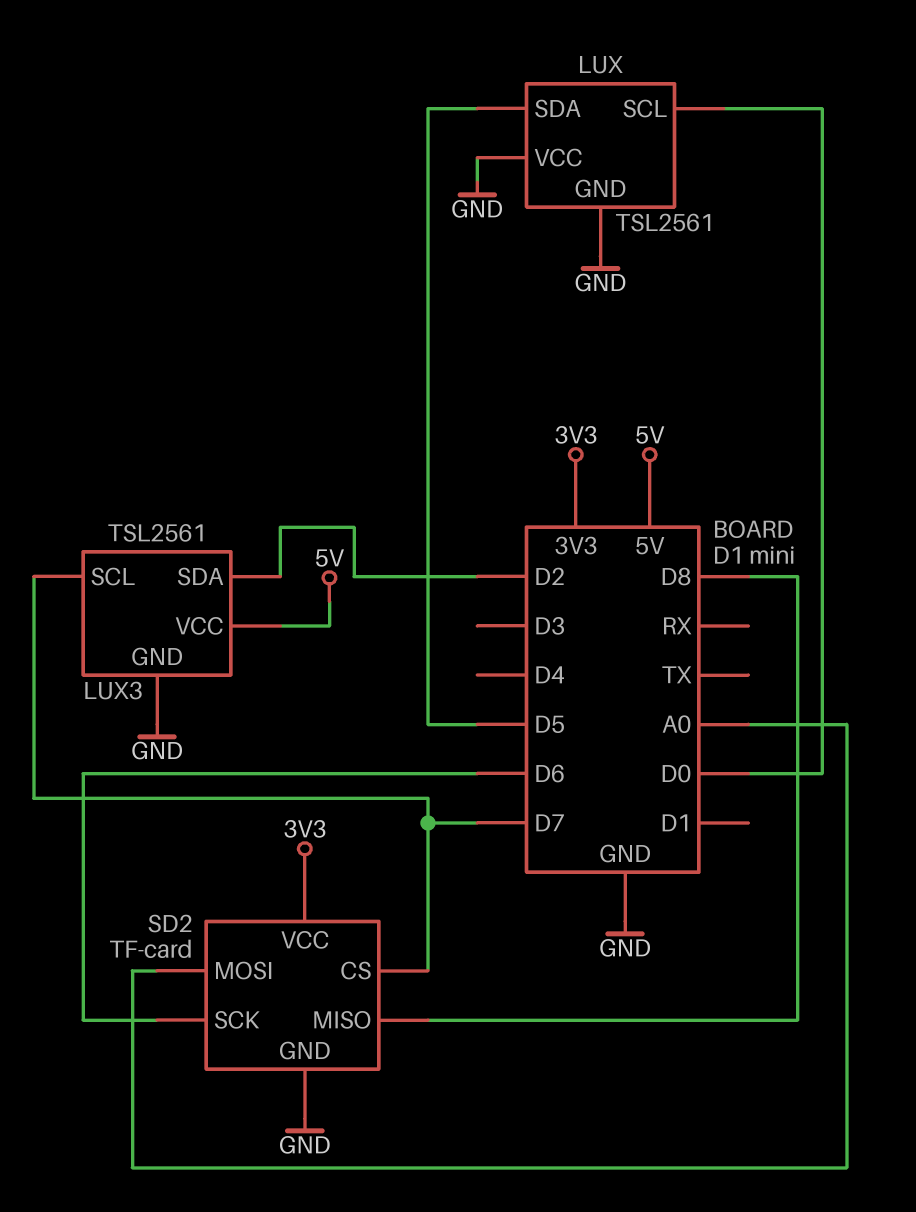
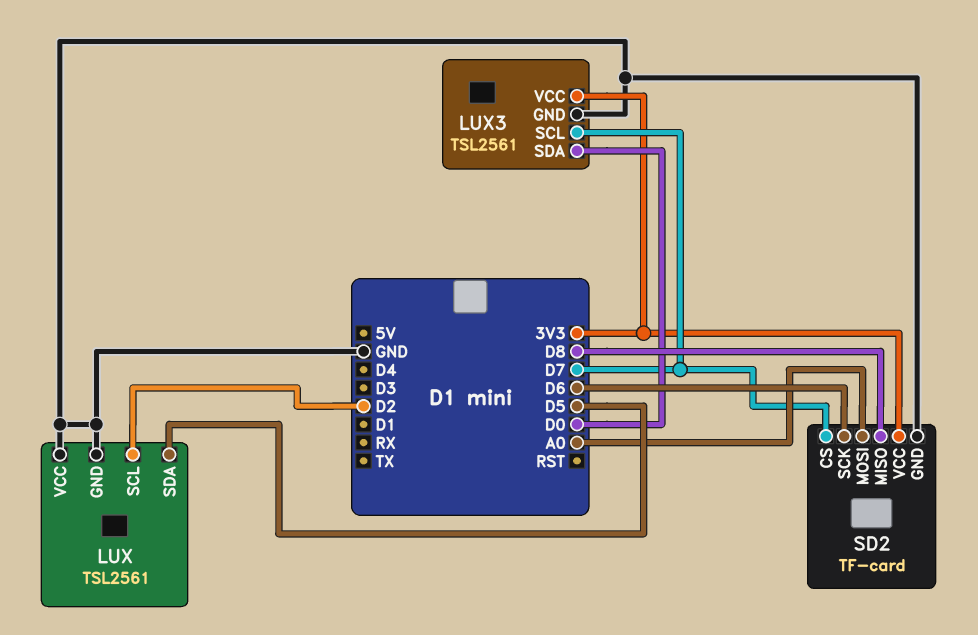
LUX pin SCL: D0 -> D2
LUX3 pin SDA: D2 -> D0
LUX3 pin VCC: 5V -> 3V3

